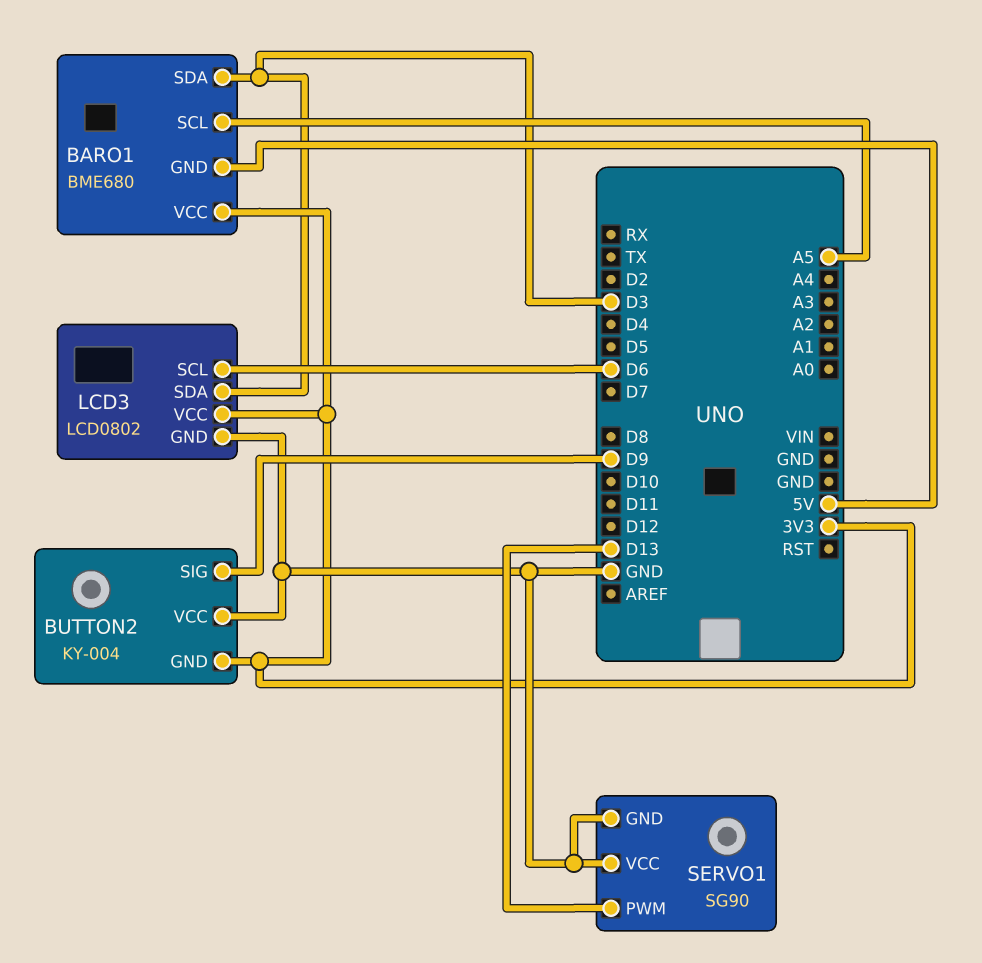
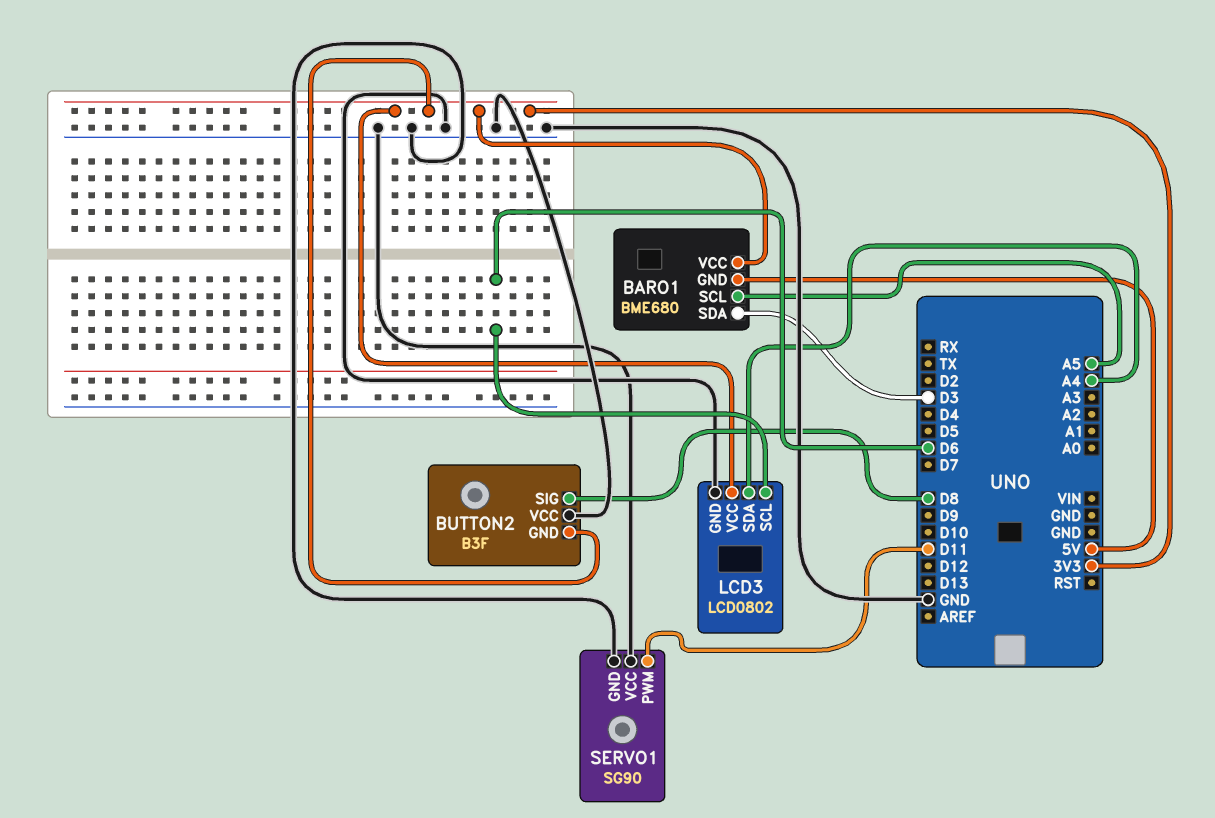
BUTTON2: KY-004 -> B3F
BUTTON2 pin SIG: D9 -> D8
LCD3 pin SDA: D3 -> A4
SERVO1 pin PWM: D13 -> D11

